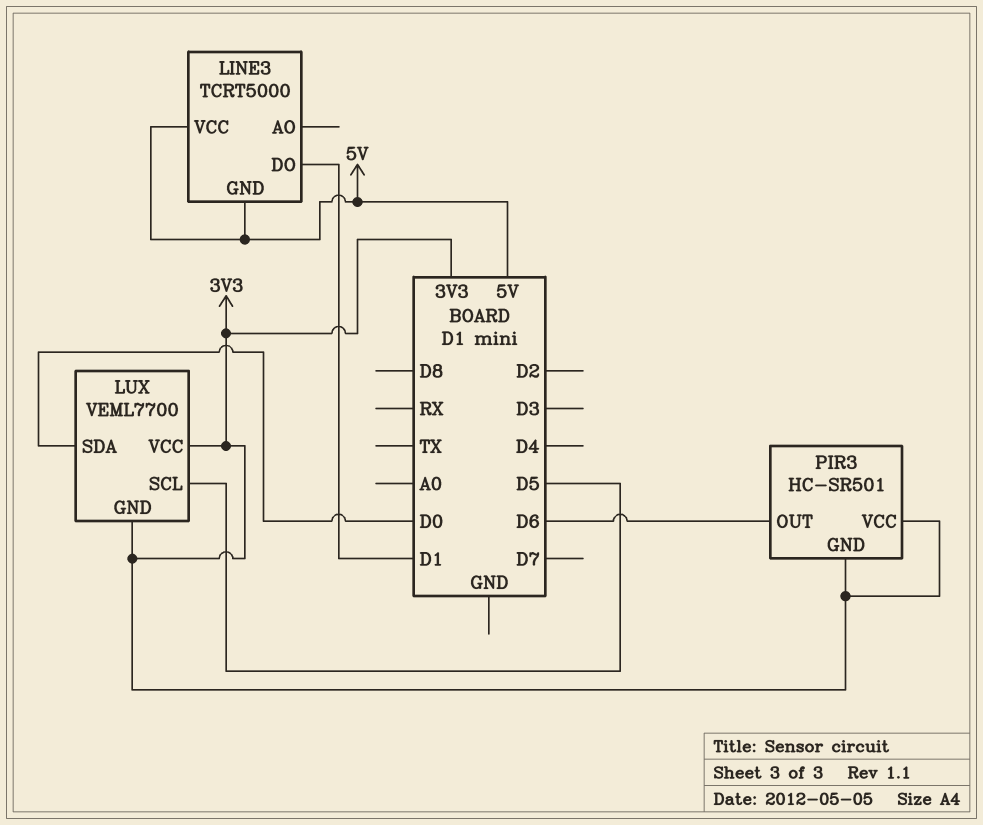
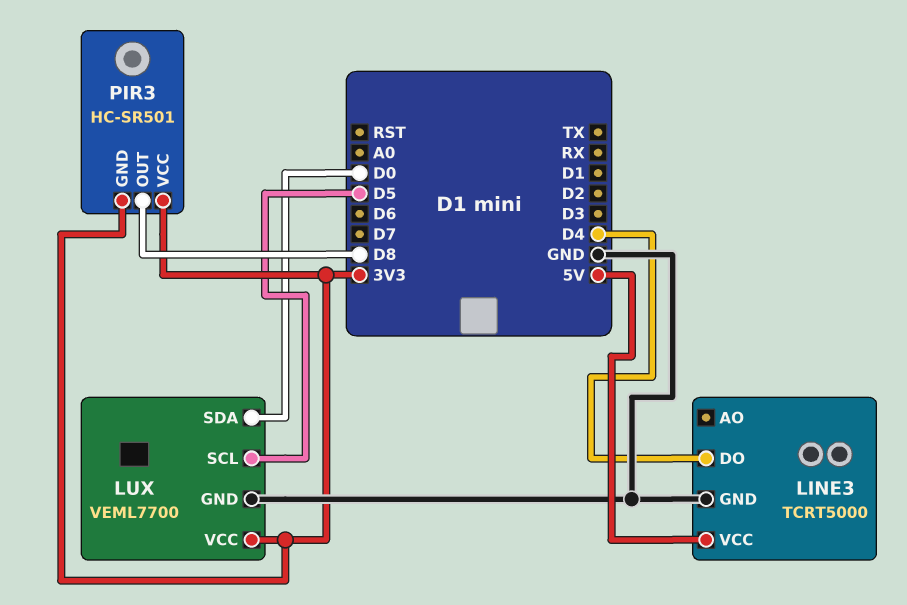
LINE3 pin DO: D1 -> D4
LINE3 pin GND: 5V -> GND
LUX pin GND: 3V3 -> GND
PIR3 pin OUT: D6 -> D8

